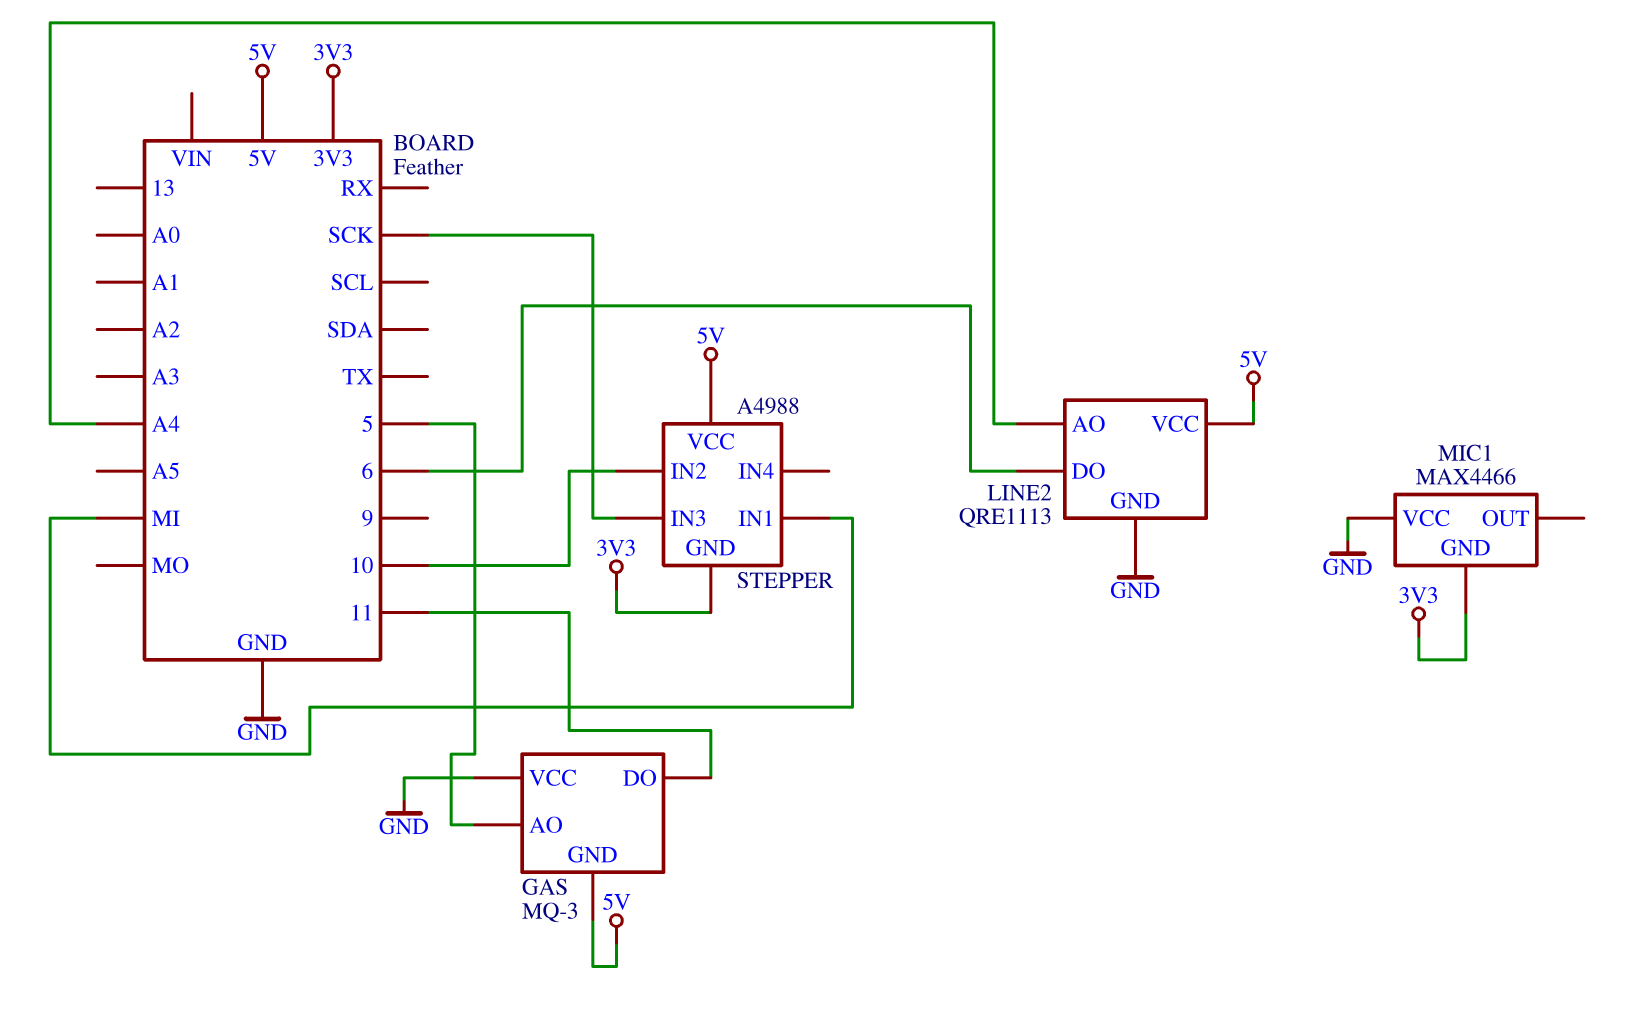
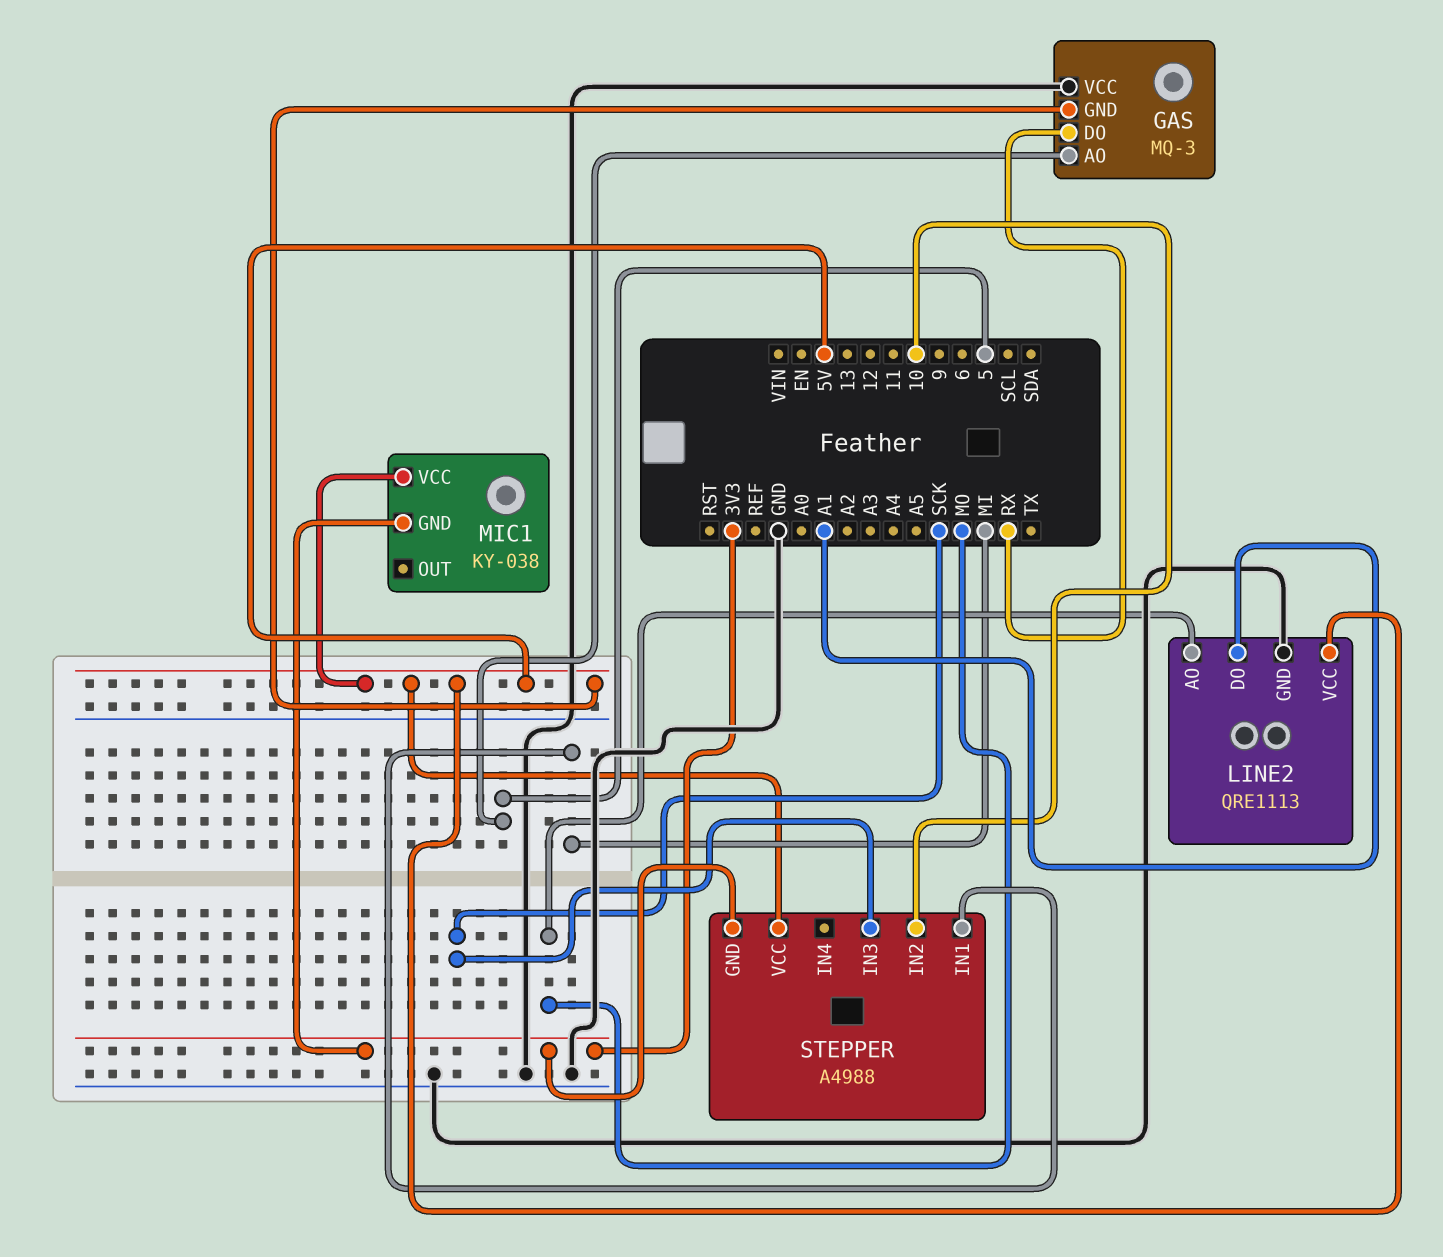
GAS pin DO: 11 -> RX
LINE2 pin AO: A4 -> MO
LINE2 pin DO: 6 -> A1
MIC1: MAX4466 -> KY-038
MIC1 pin VCC: GND -> 5V

